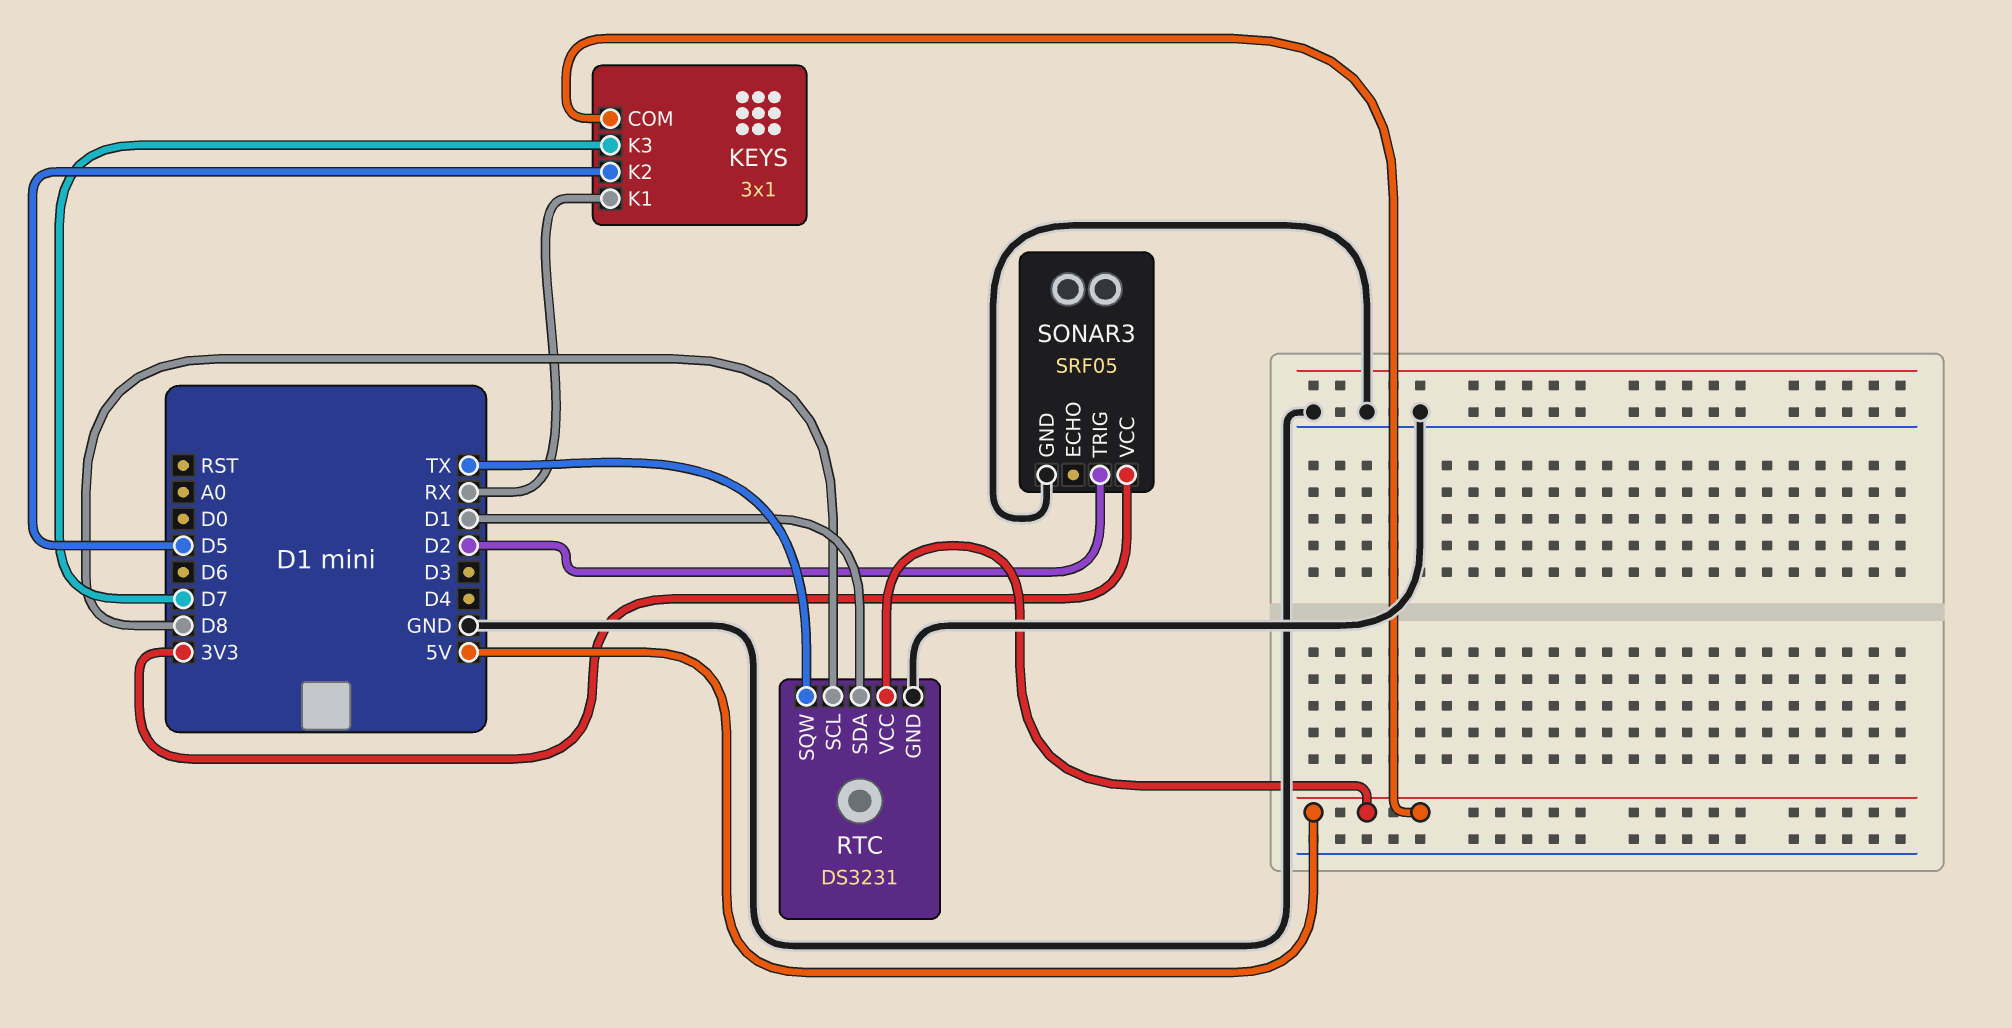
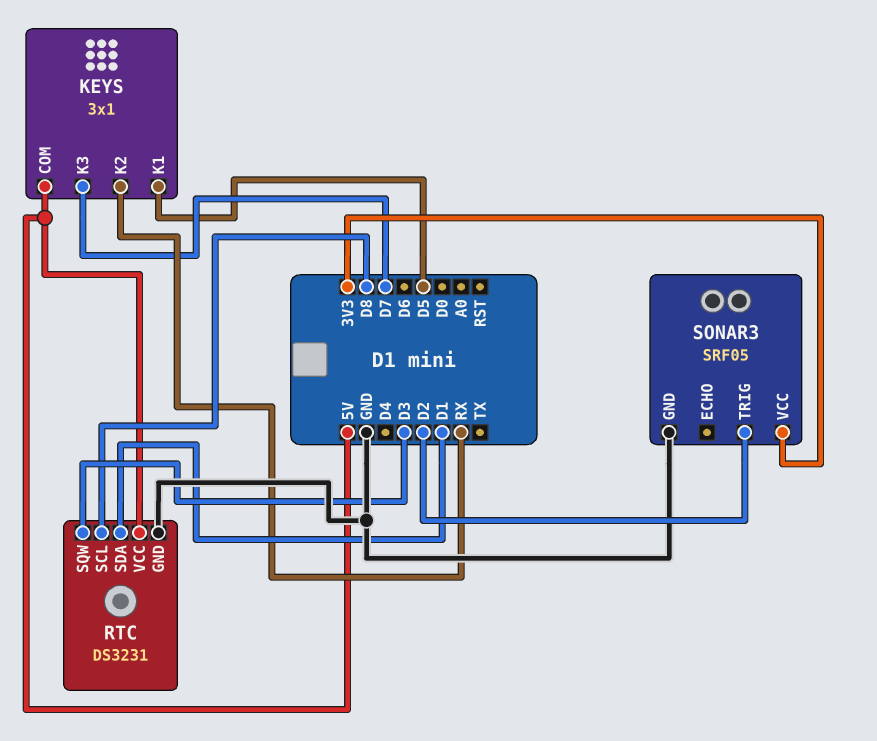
KEYS pin K1: RX -> D5
KEYS pin K2: D5 -> RX
RTC pin SQW: TX -> D3

